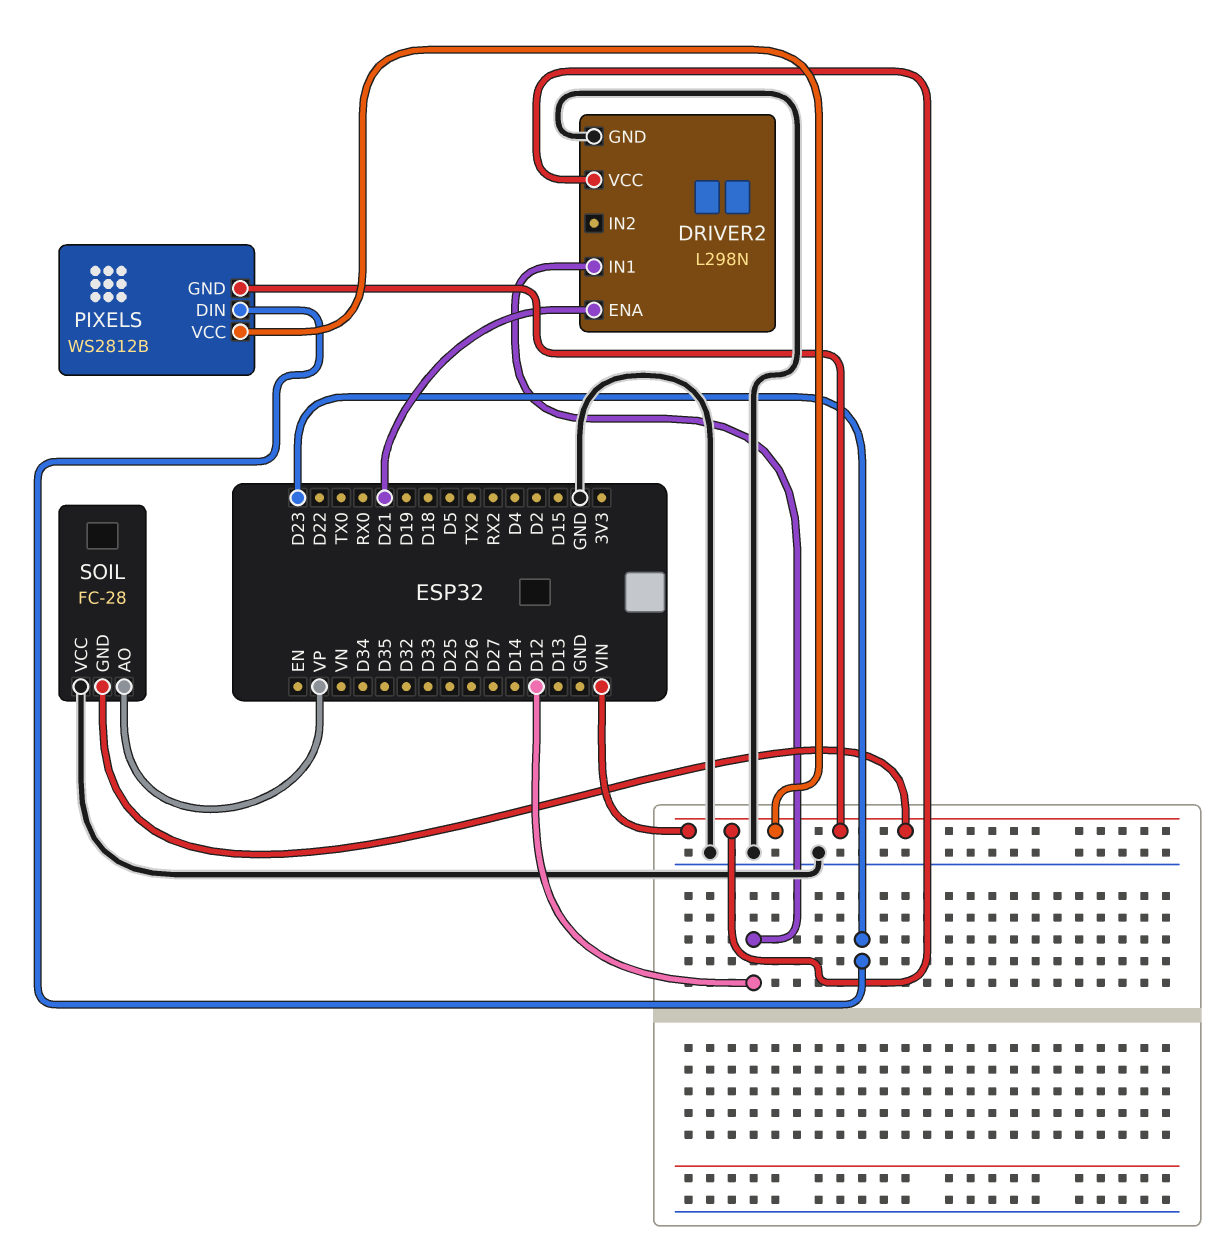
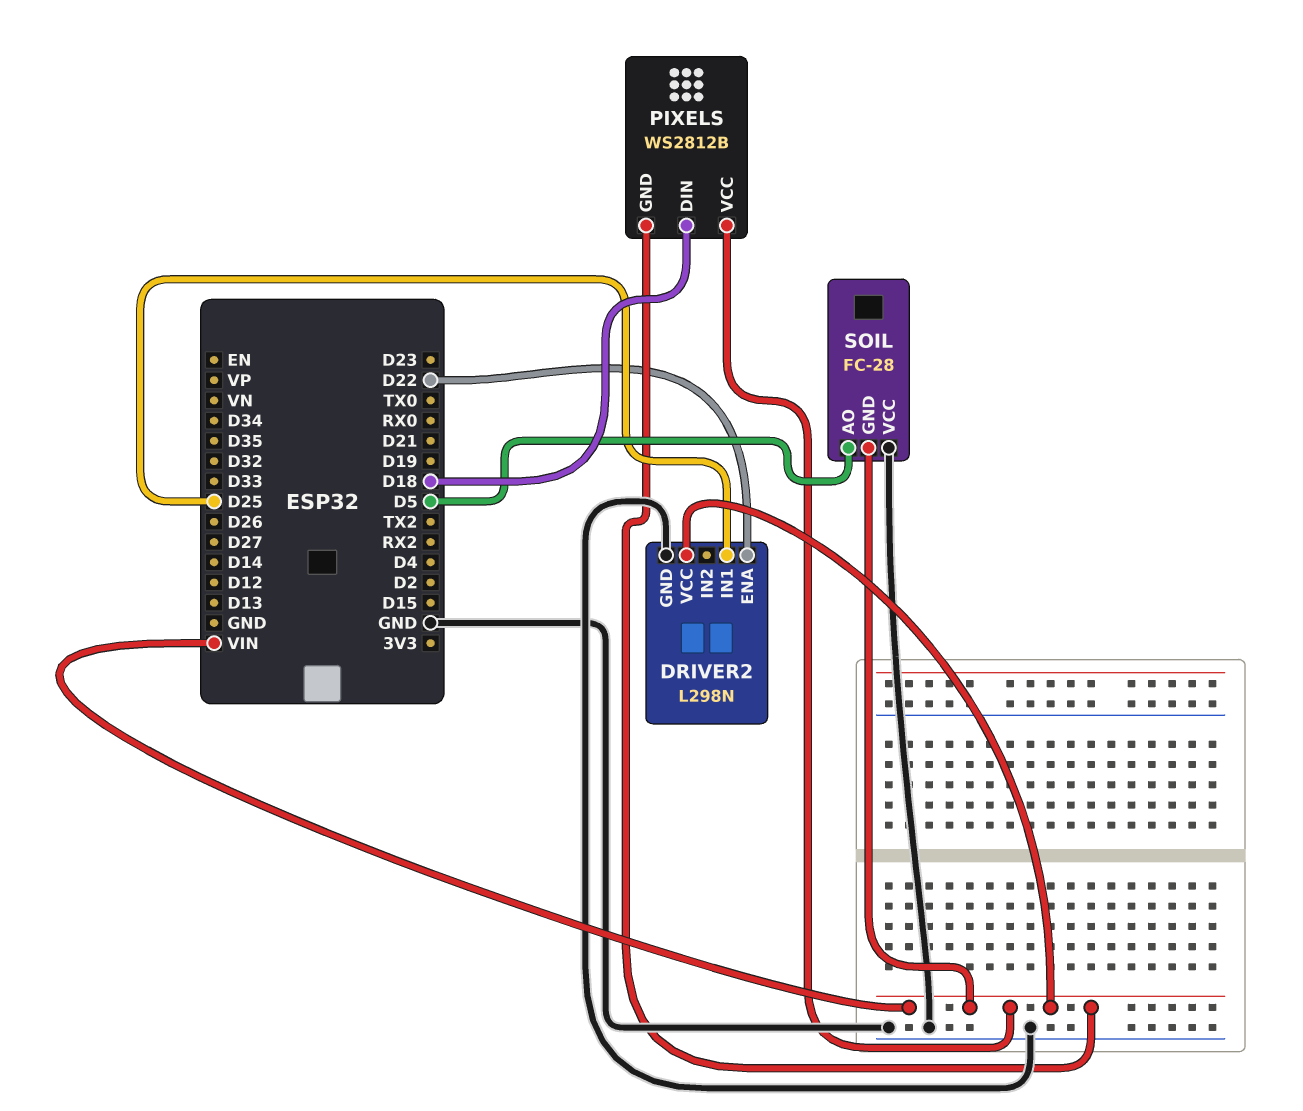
DRIVER2 pin ENA: D21 -> D22
DRIVER2 pin IN1: D12 -> D25
PIXELS pin DIN: D23 -> D18
SOIL pin AO: VP -> D5

